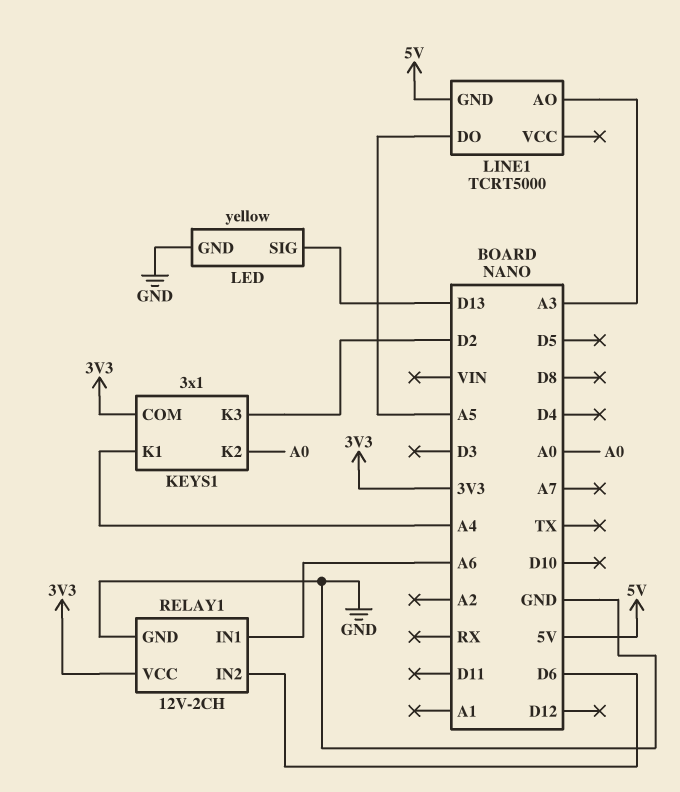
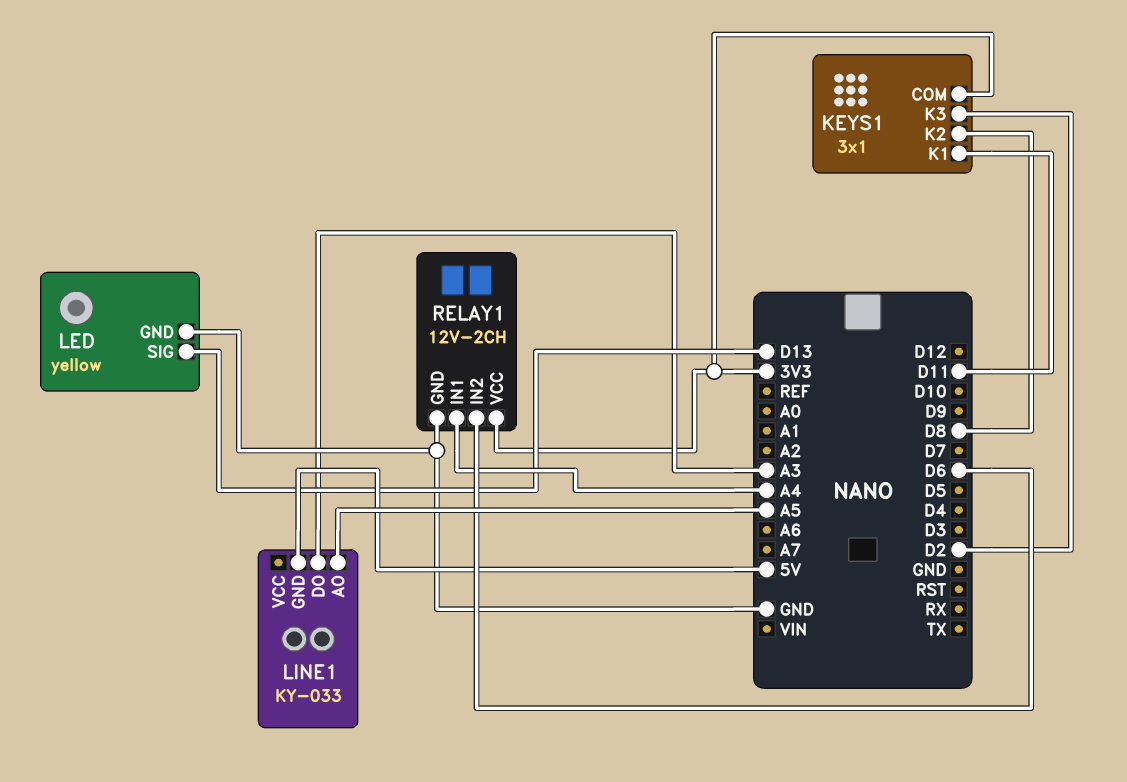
KEYS1 pin K1: A4 -> D11
KEYS1 pin K2: A0 -> D8
LINE1: TCRT5000 -> KY-033
LINE1 pin AO: A3 -> A5
LINE1 pin DO: A5 -> A3
RELAY1 pin IN1: A6 -> A4

